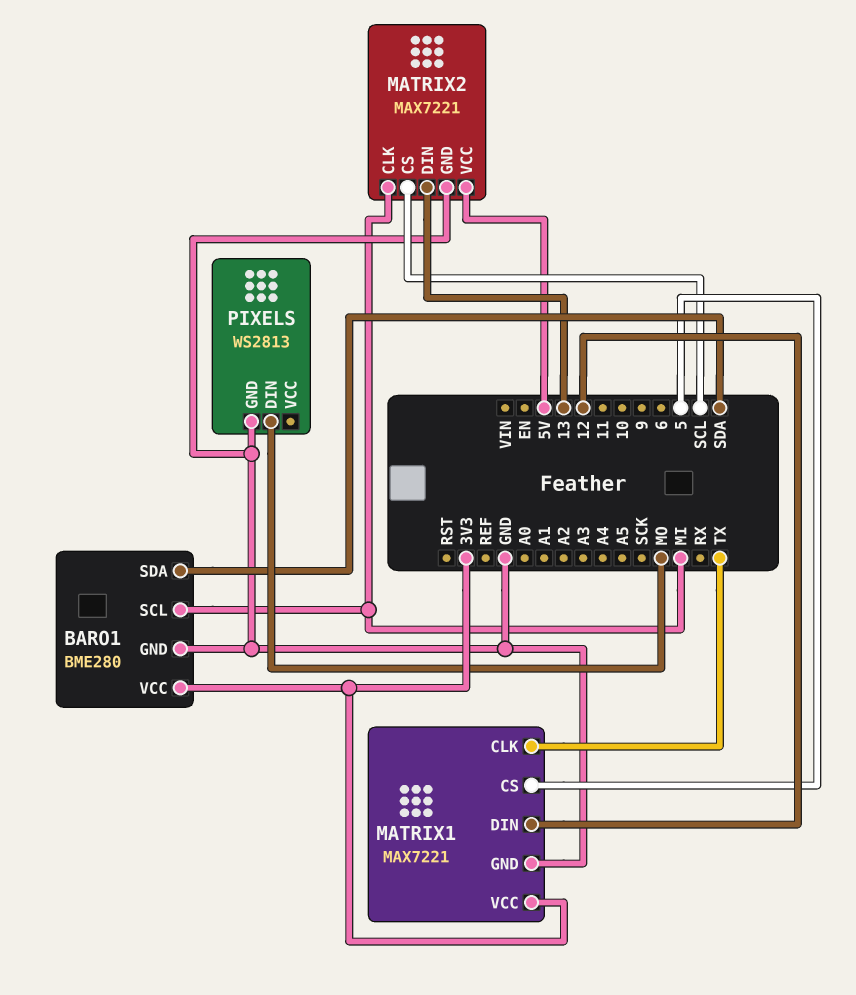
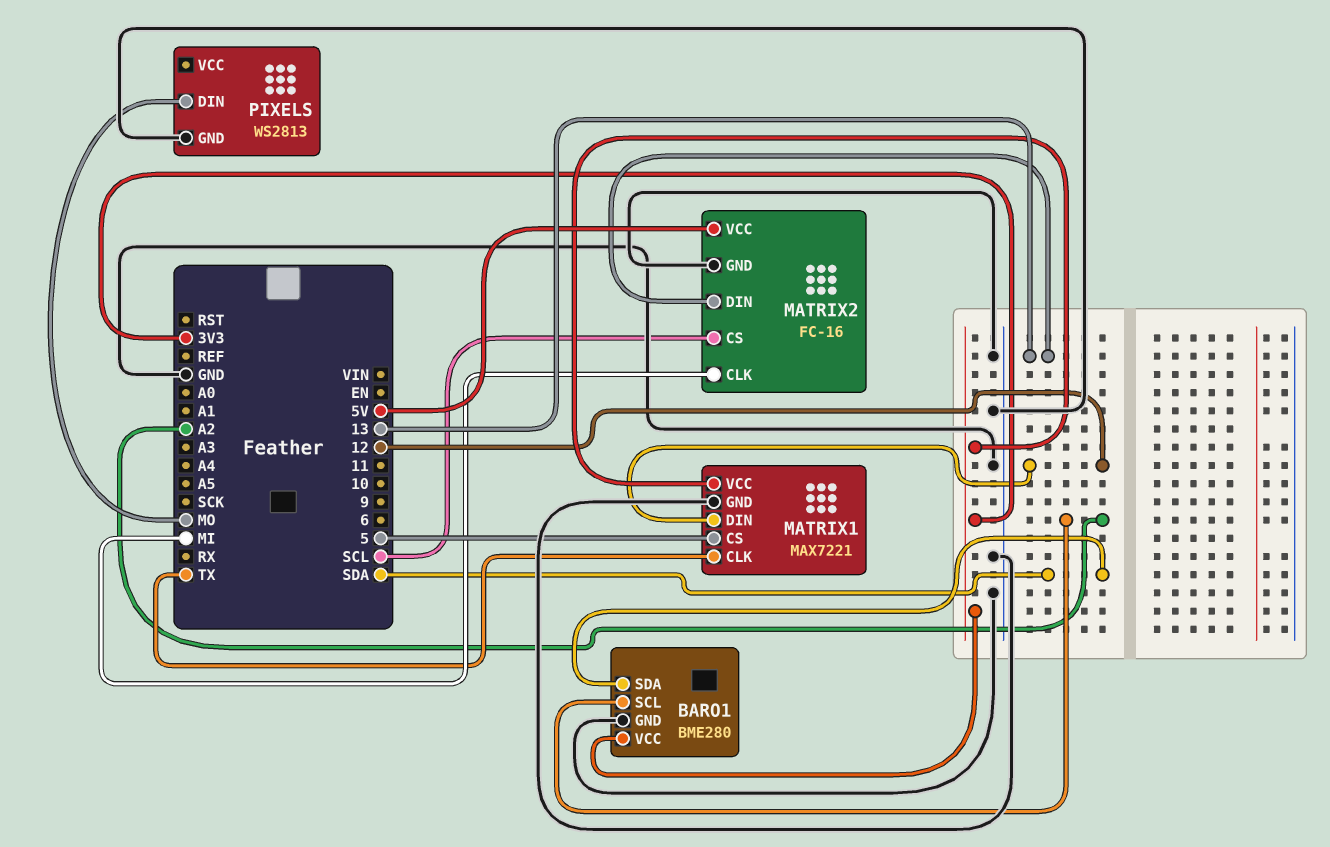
BARO1 pin SCL: MI -> A2
MATRIX2: MAX7221 -> FC-16

